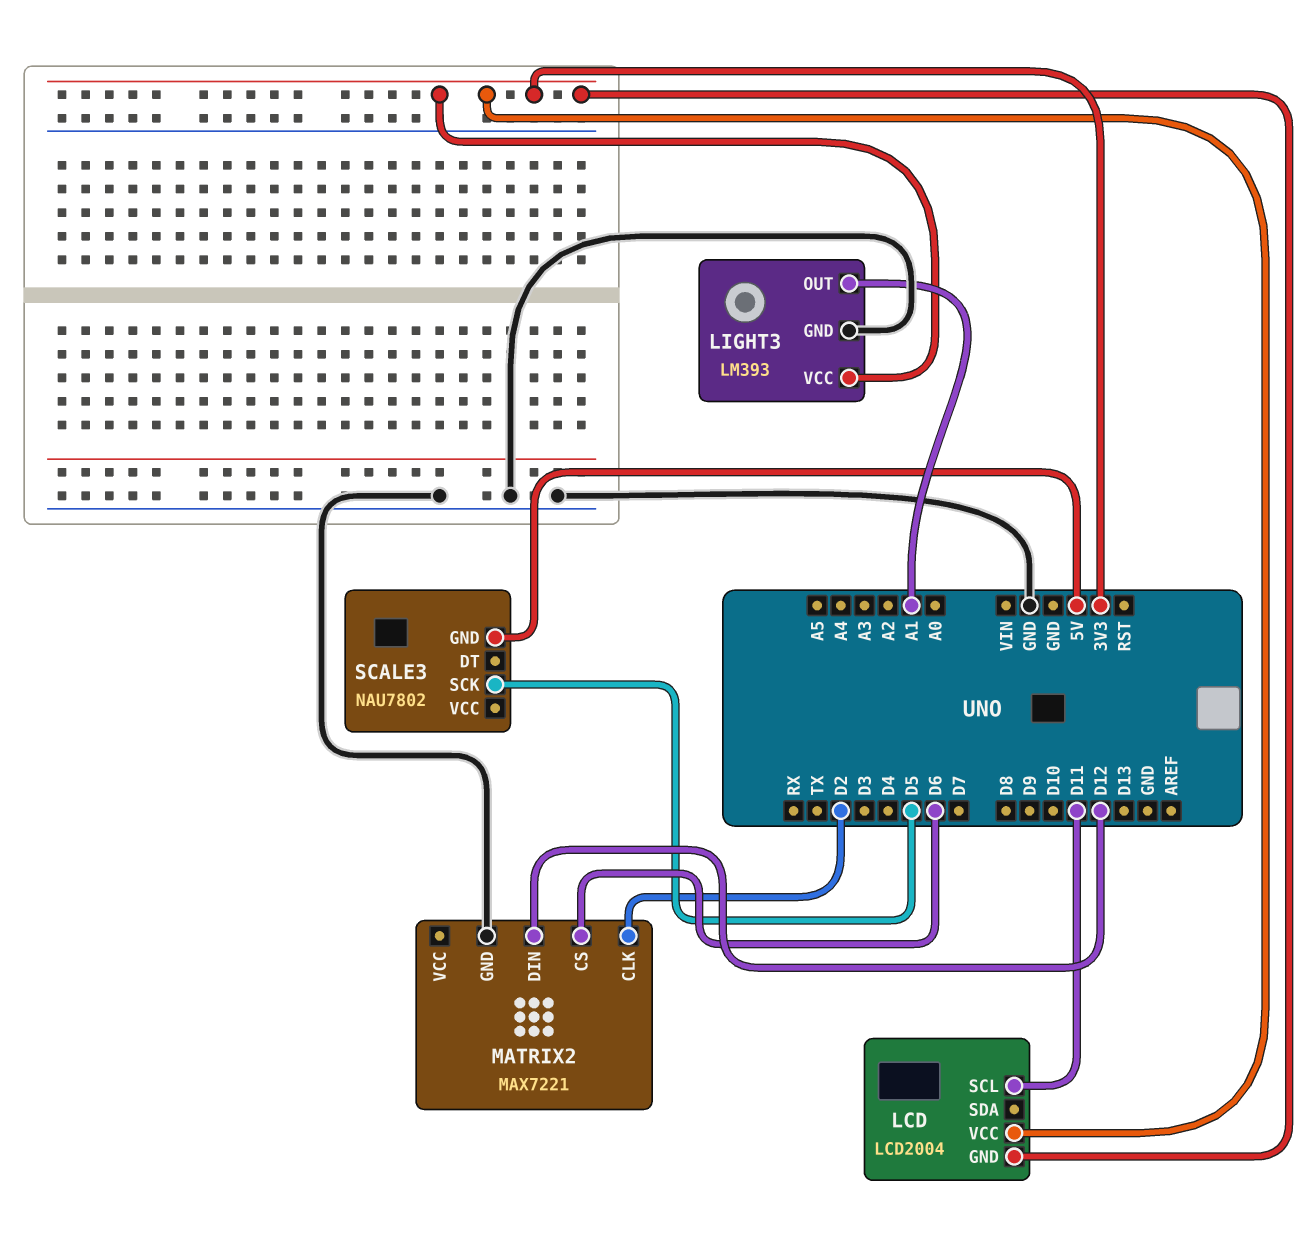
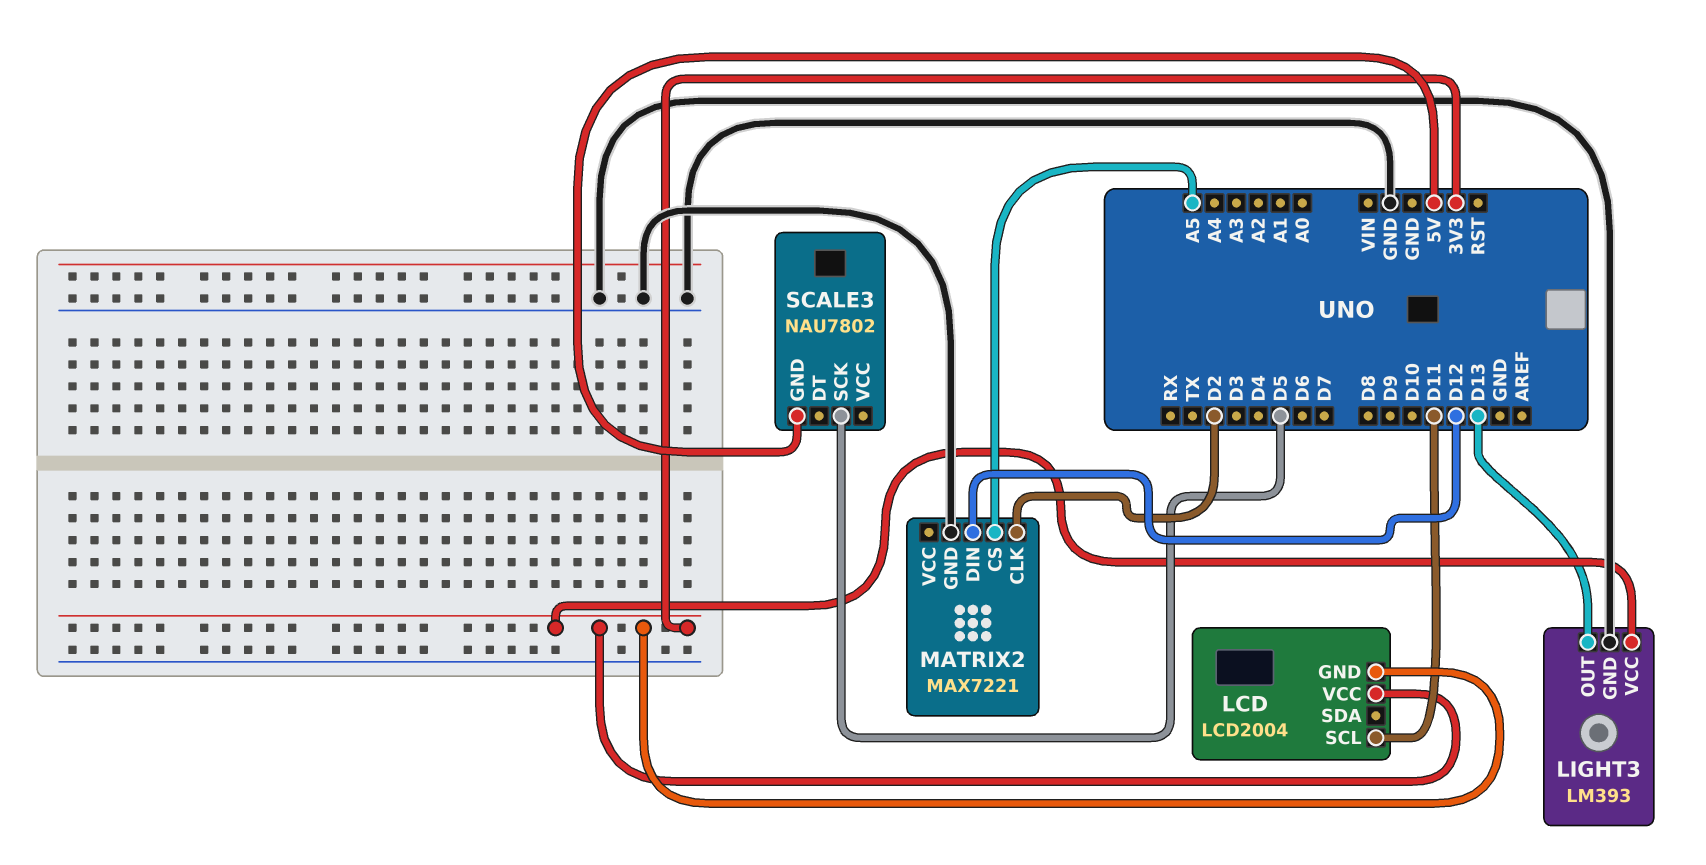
LIGHT3 pin OUT: A1 -> D13
MATRIX2 pin CS: D6 -> A5

